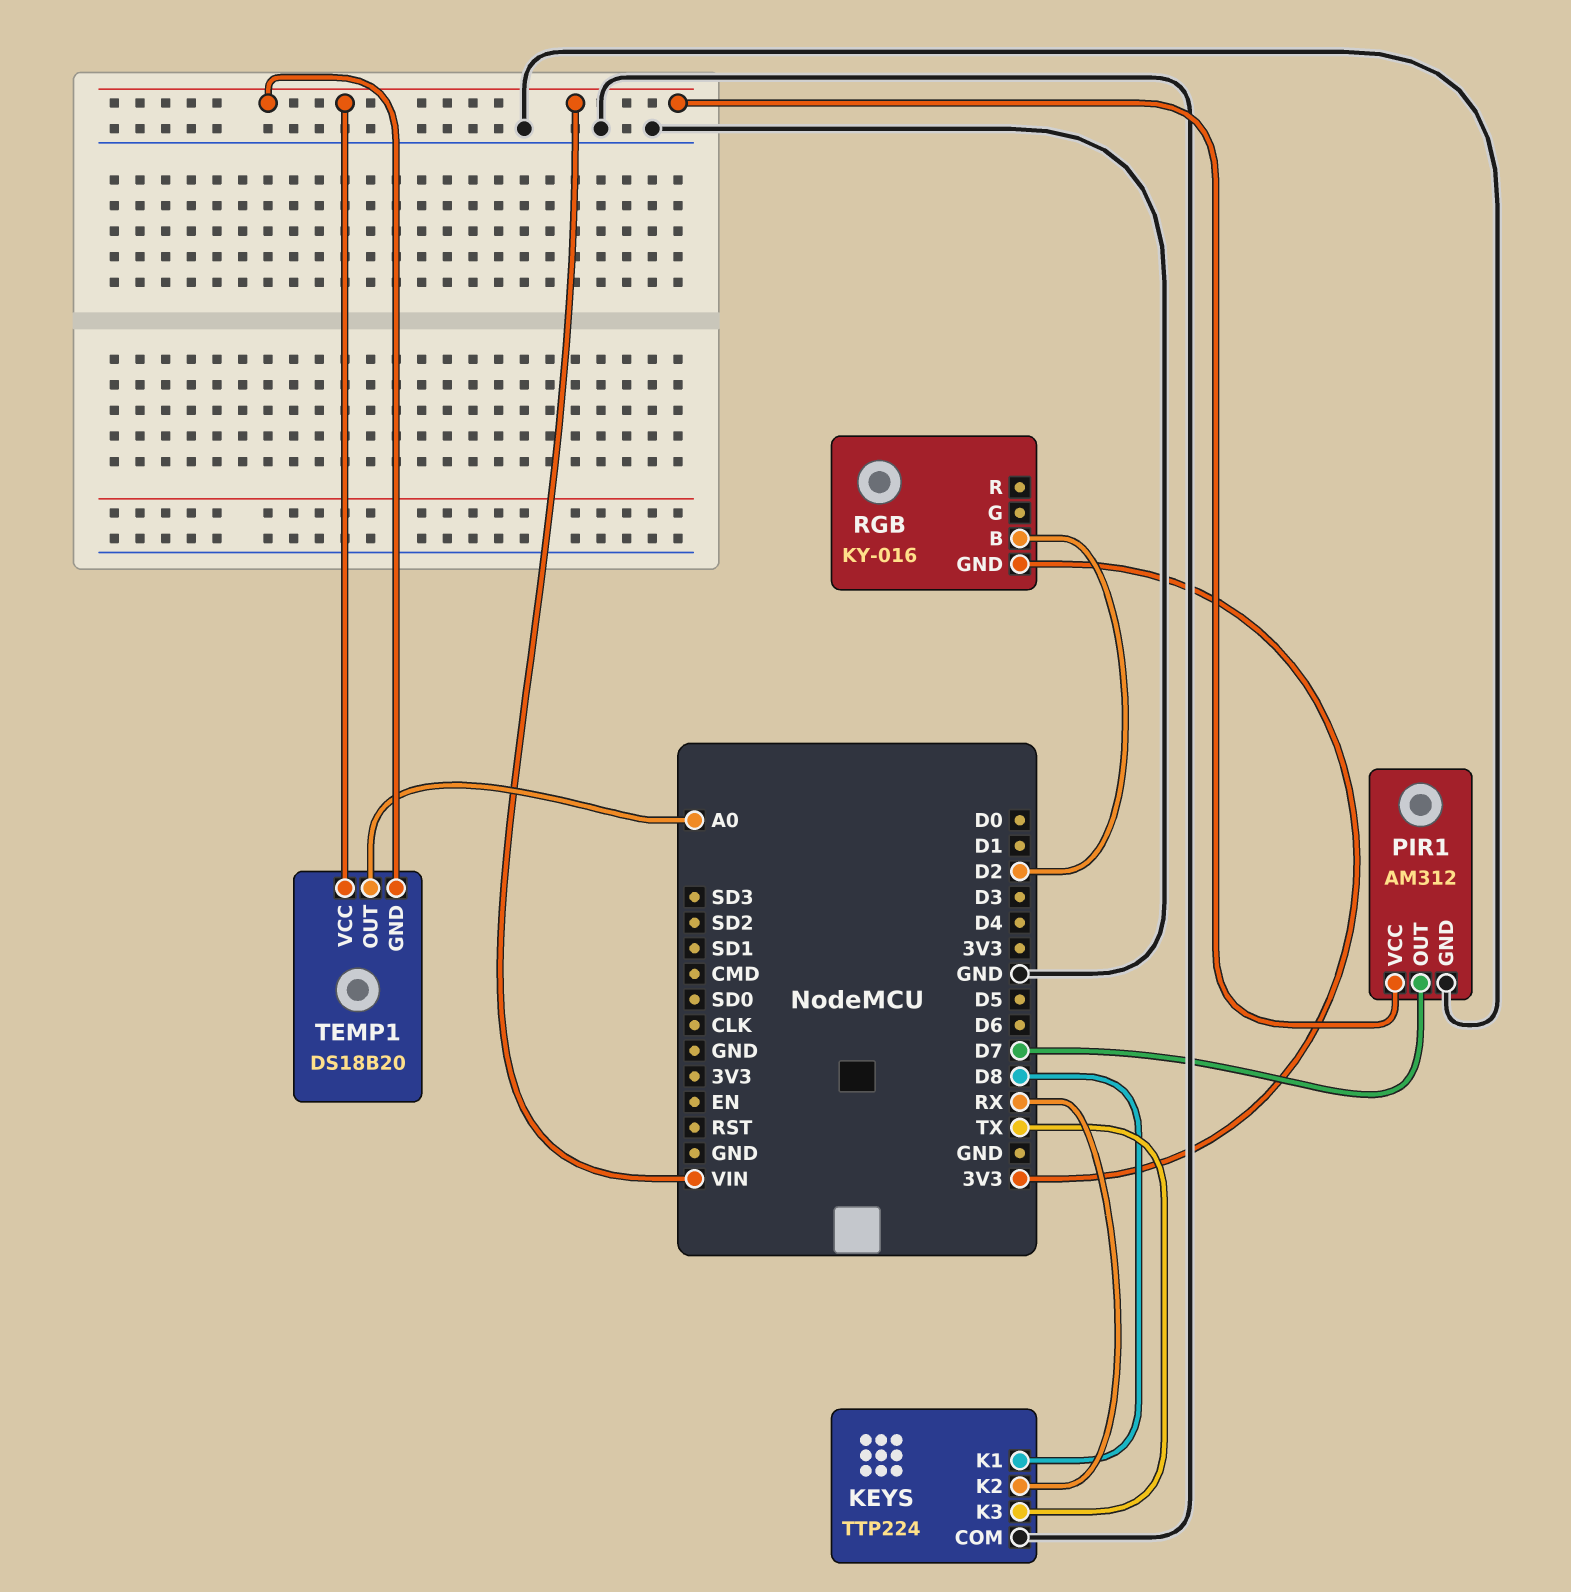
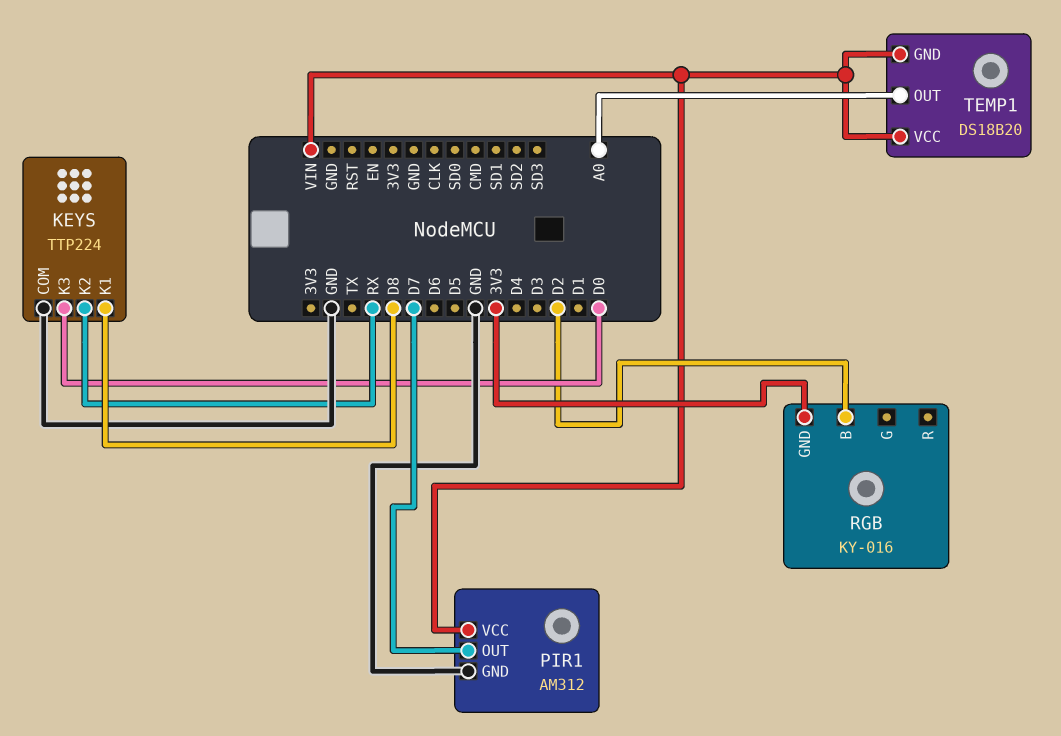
KEYS pin K3: TX -> D0

